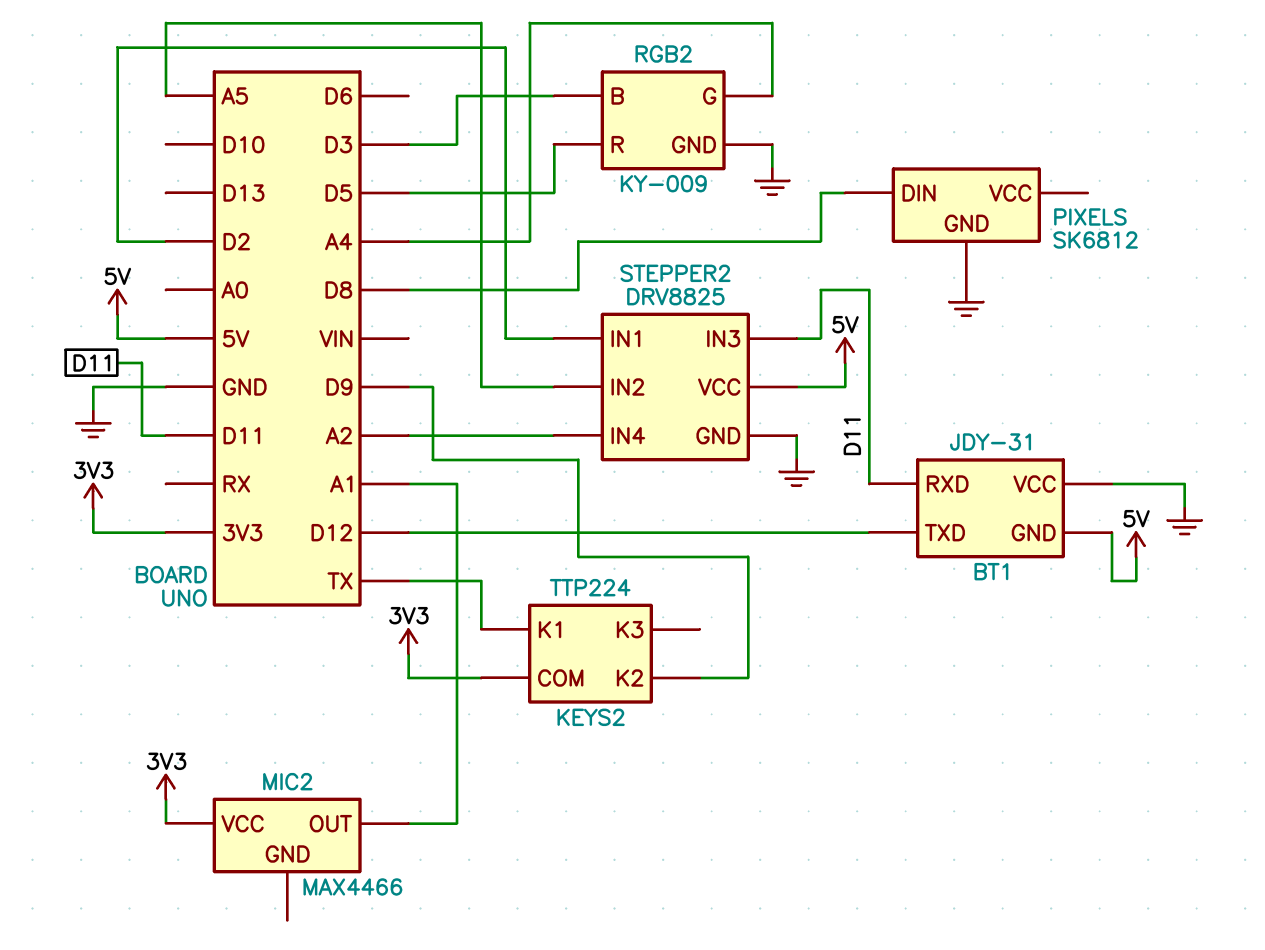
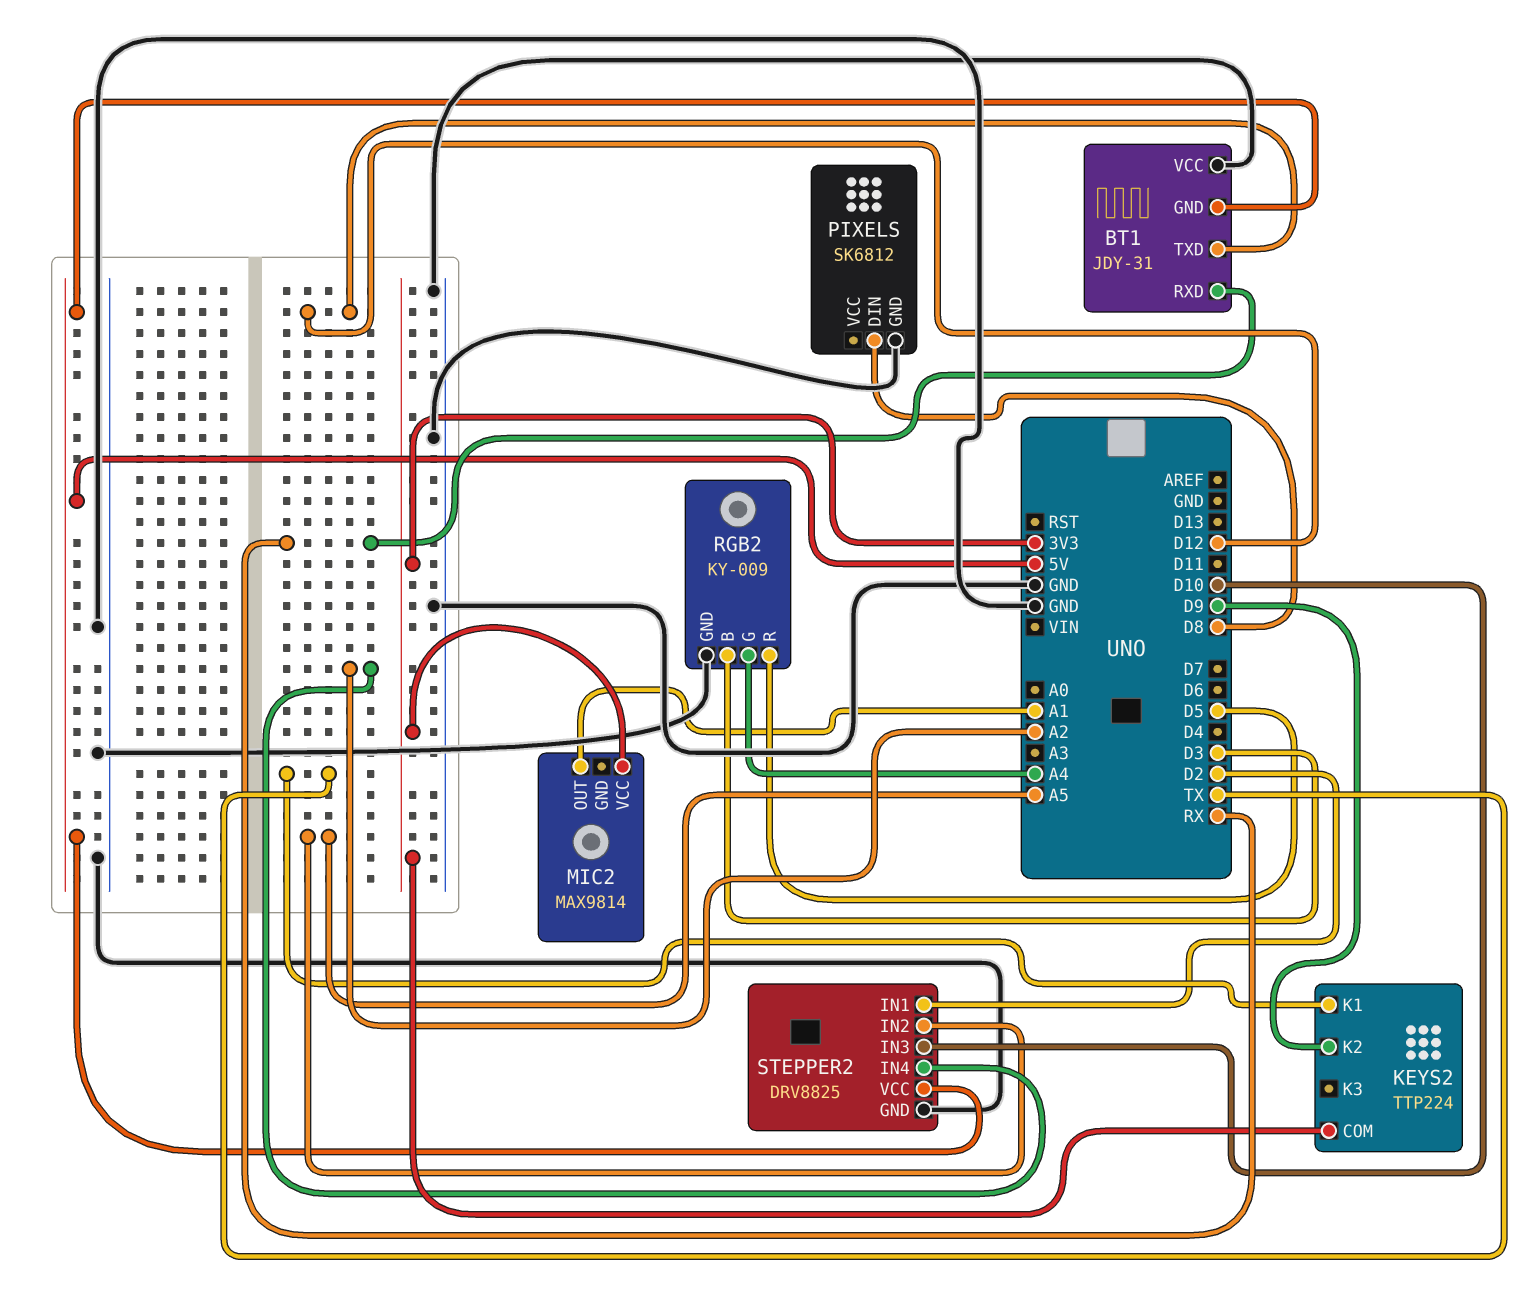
BT1 pin RXD: D11 -> RX
MIC2: MAX4466 -> MAX9814
STEPPER2 pin IN3: D11 -> D10

